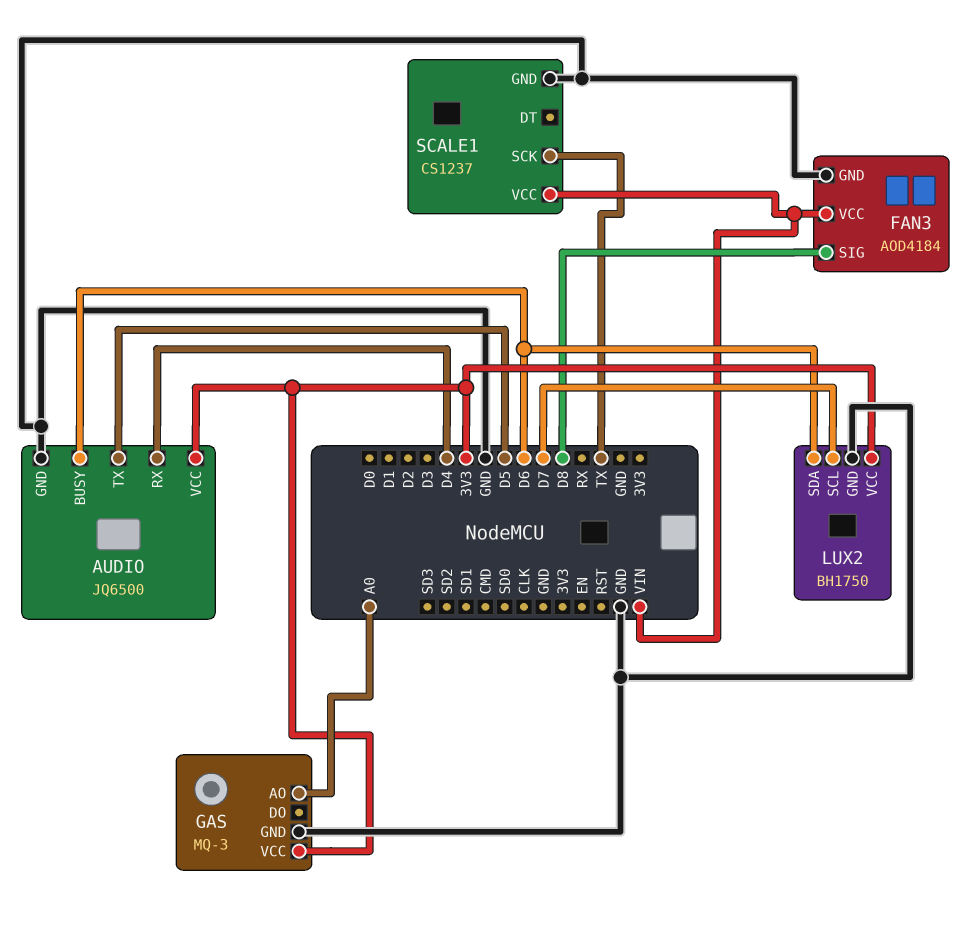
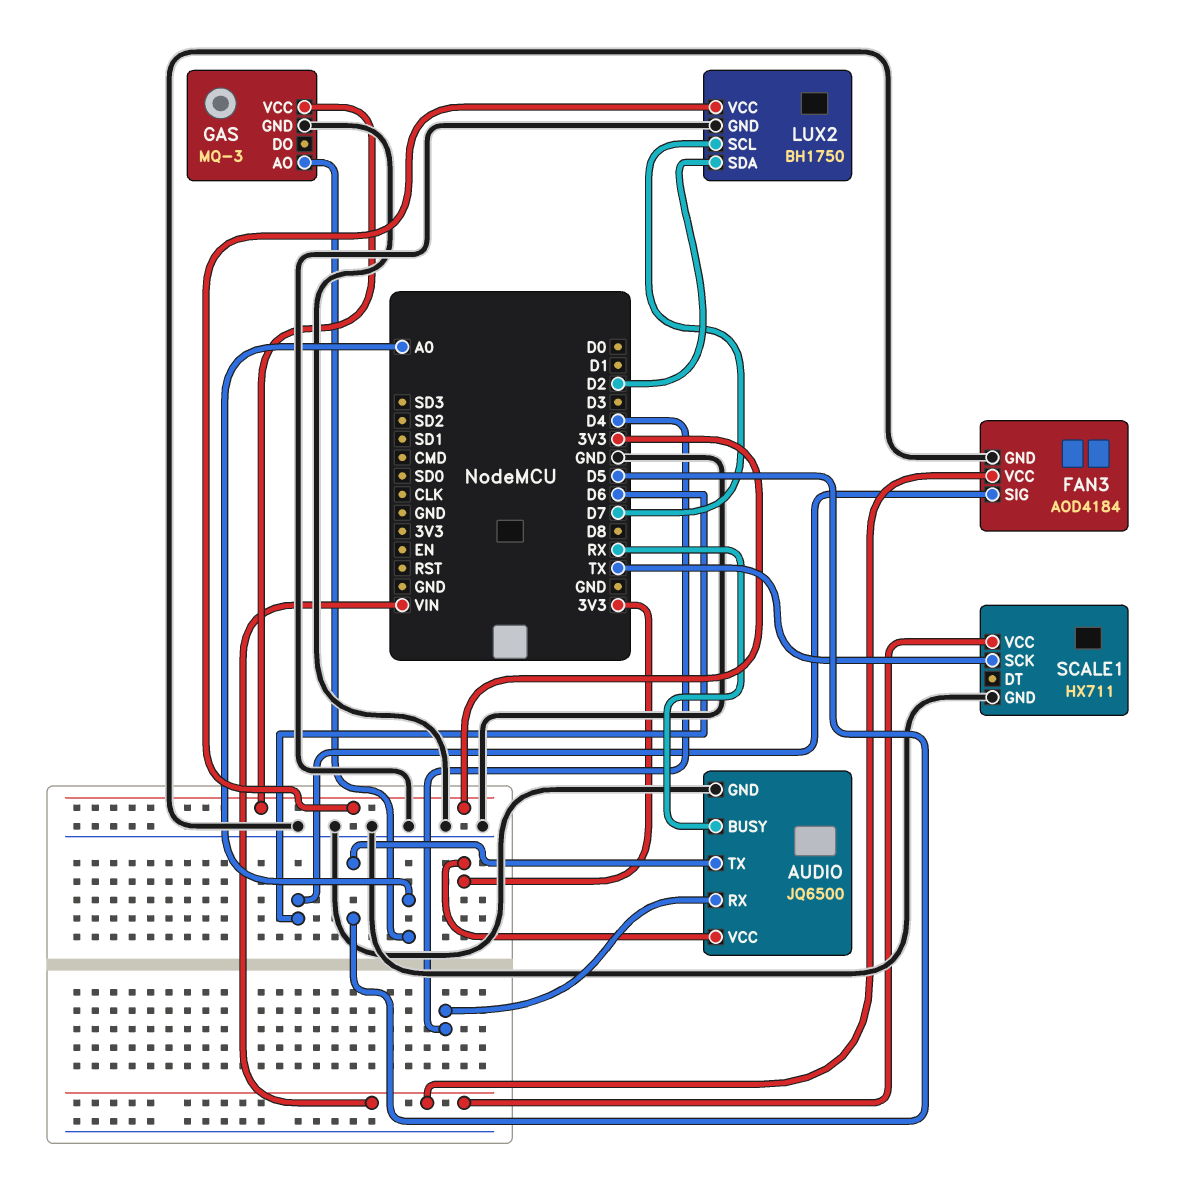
AUDIO pin BUSY: D6 -> RX
FAN3 pin SIG: D8 -> D6
LUX2 pin SDA: D6 -> D2
SCALE1: CS1237 -> HX711

